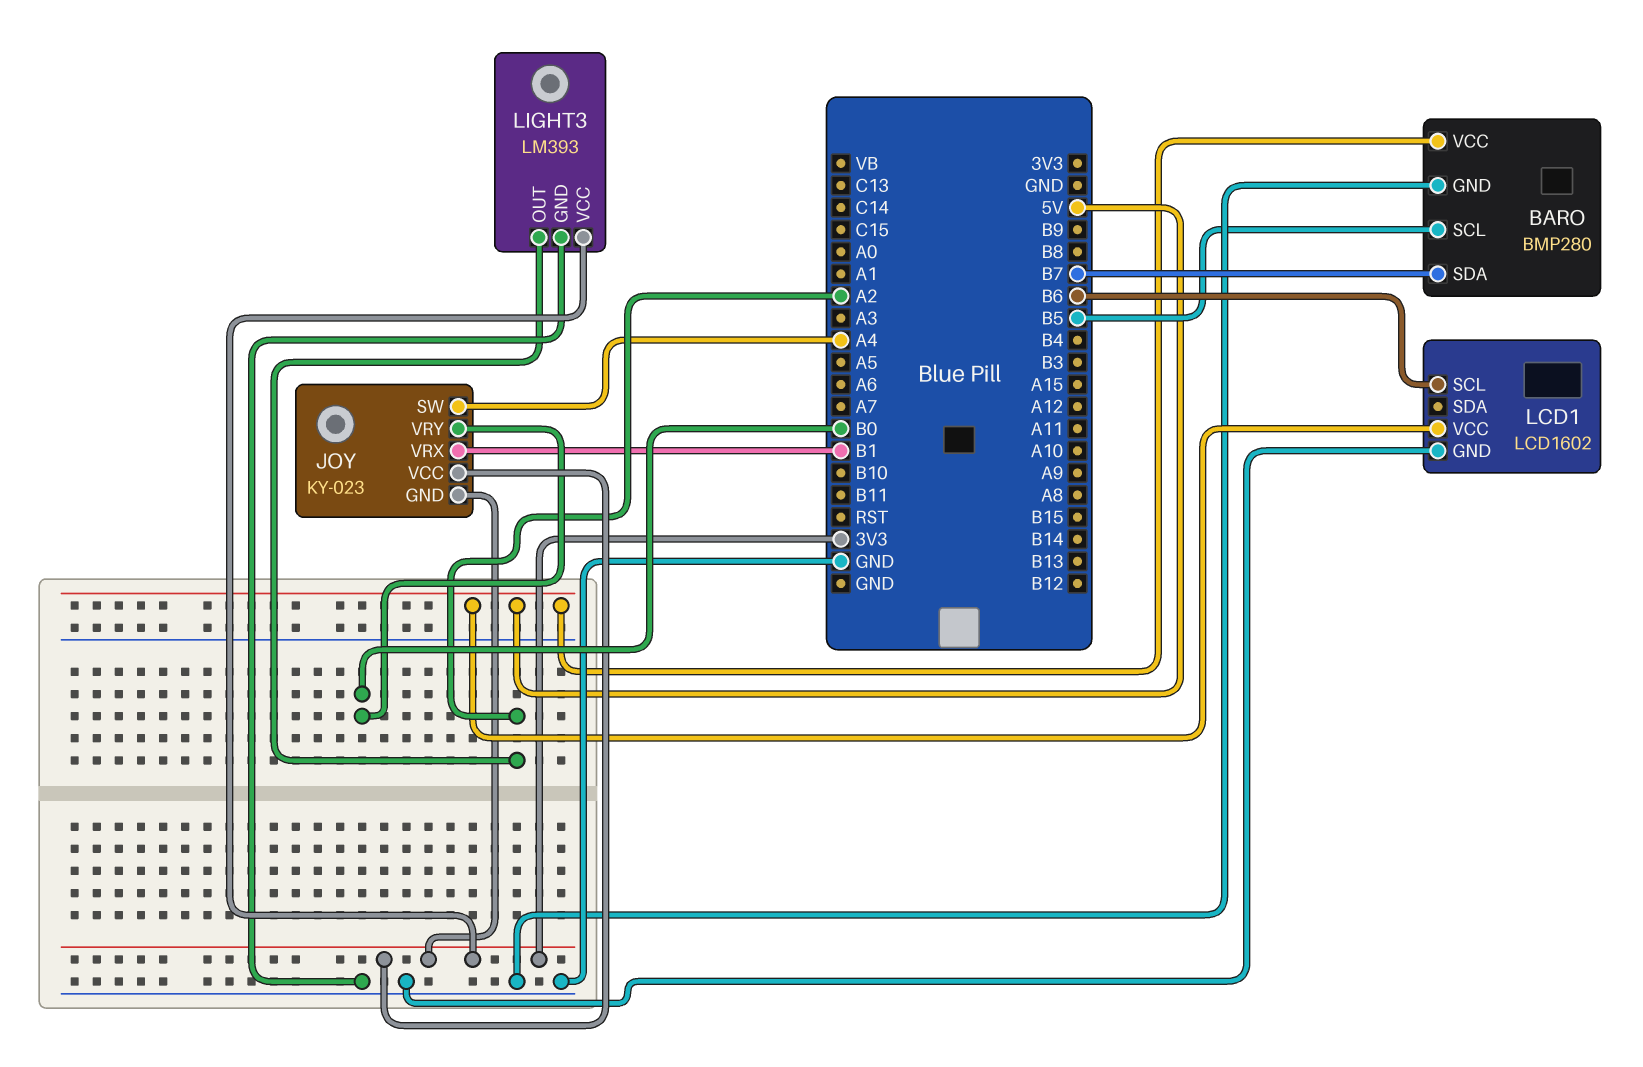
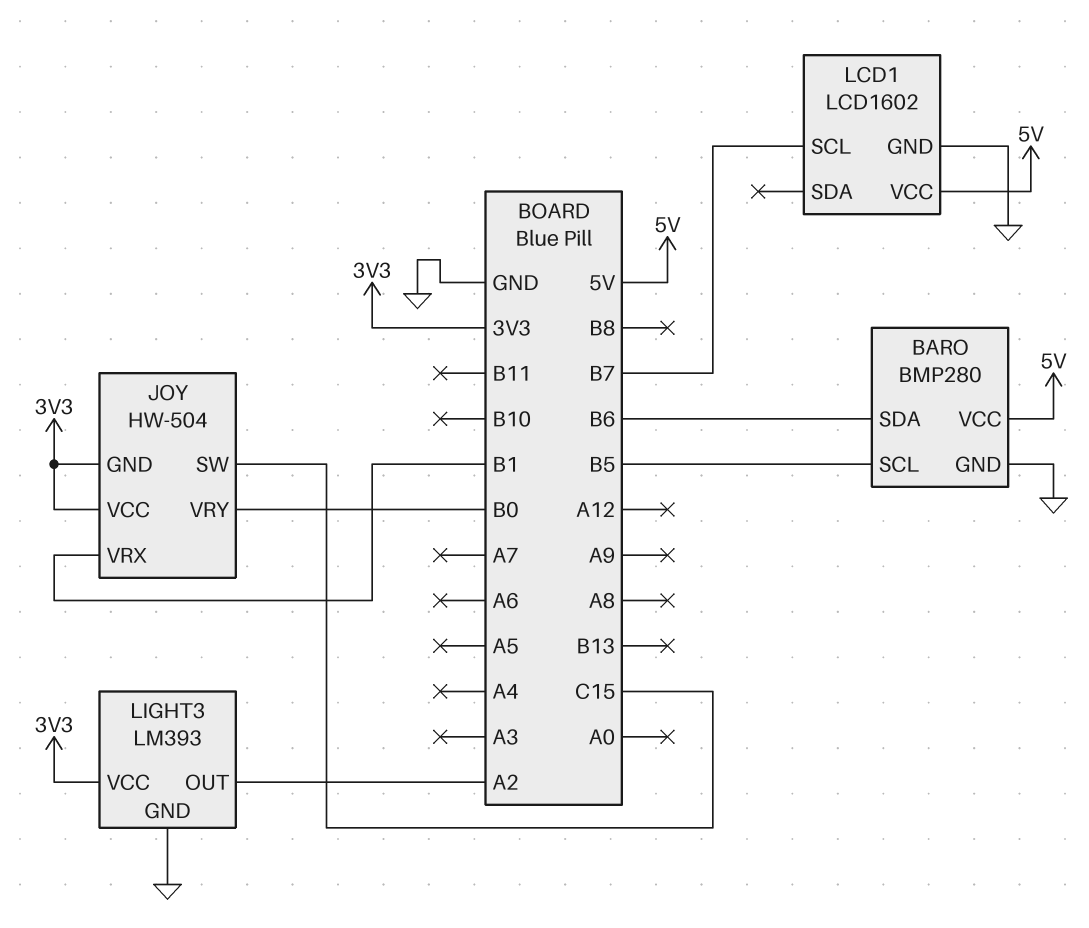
BARO pin SDA: B7 -> B6
JOY: KY-023 -> HW-504
JOY pin SW: A4 -> C15
LCD1 pin SCL: B6 -> B7

